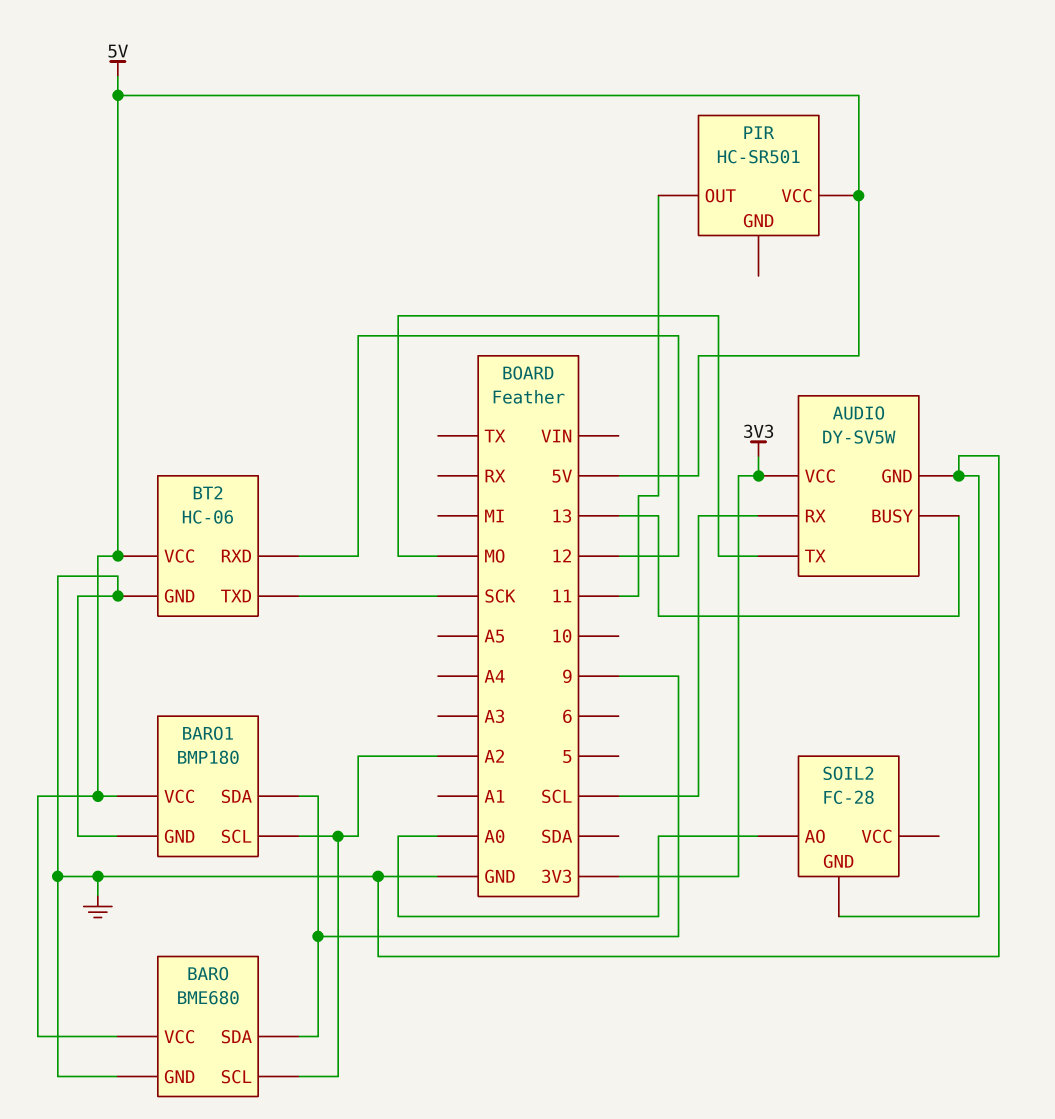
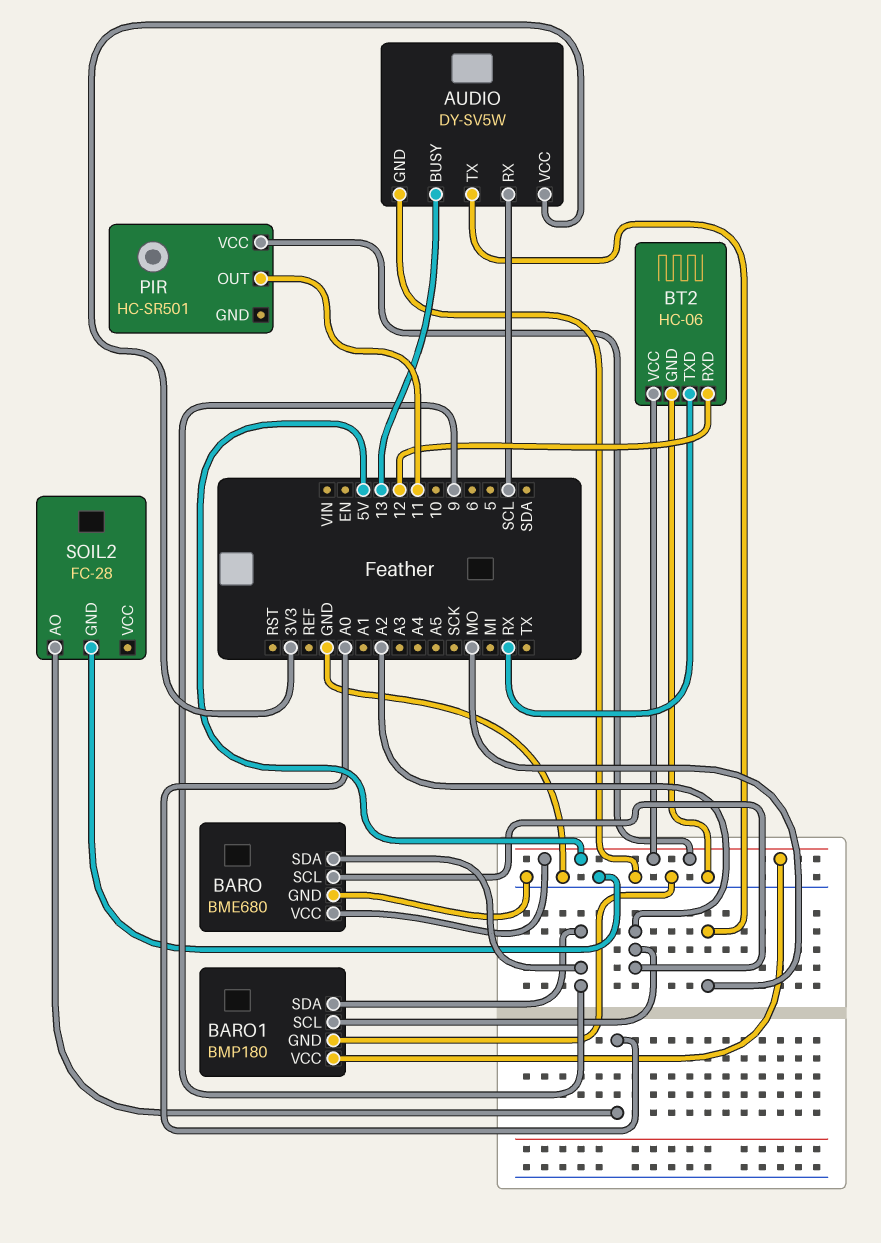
BT2 pin TXD: SCK -> RX

